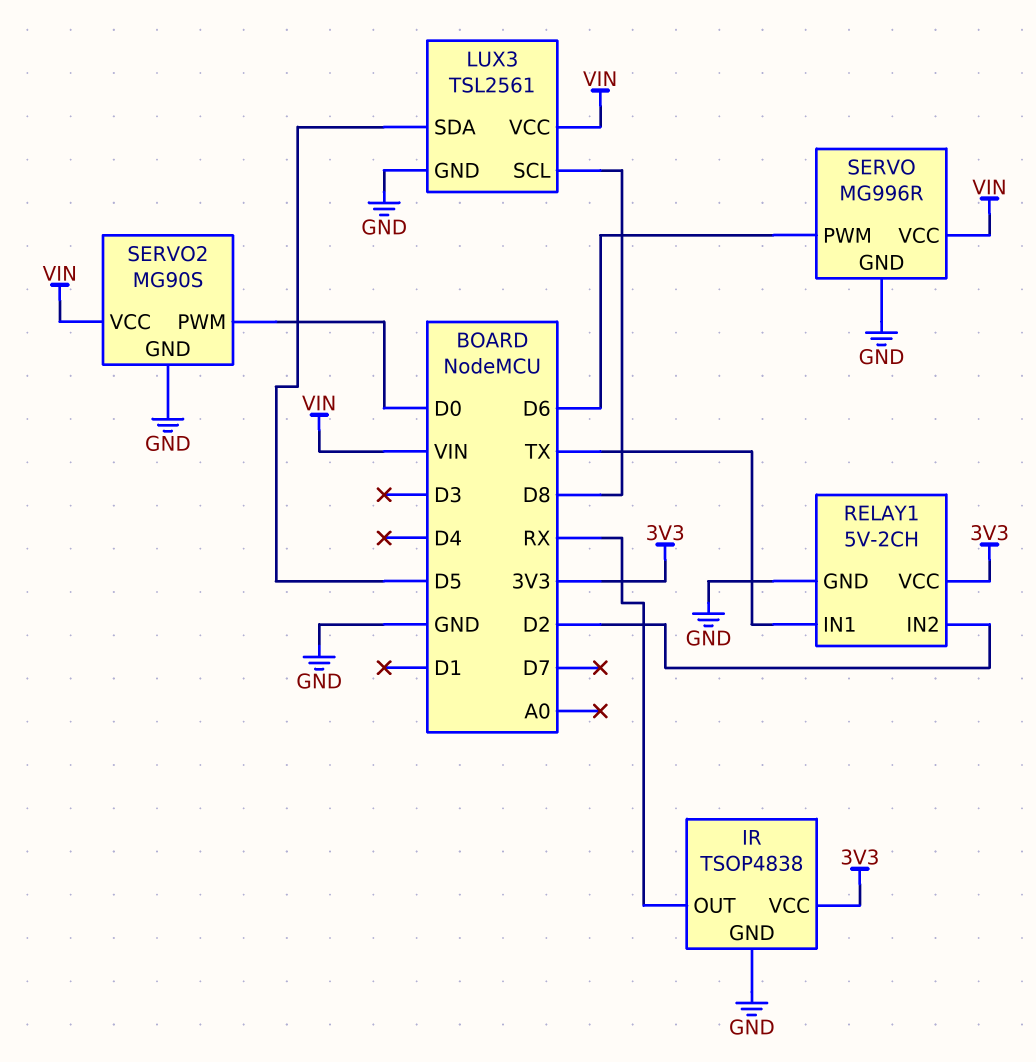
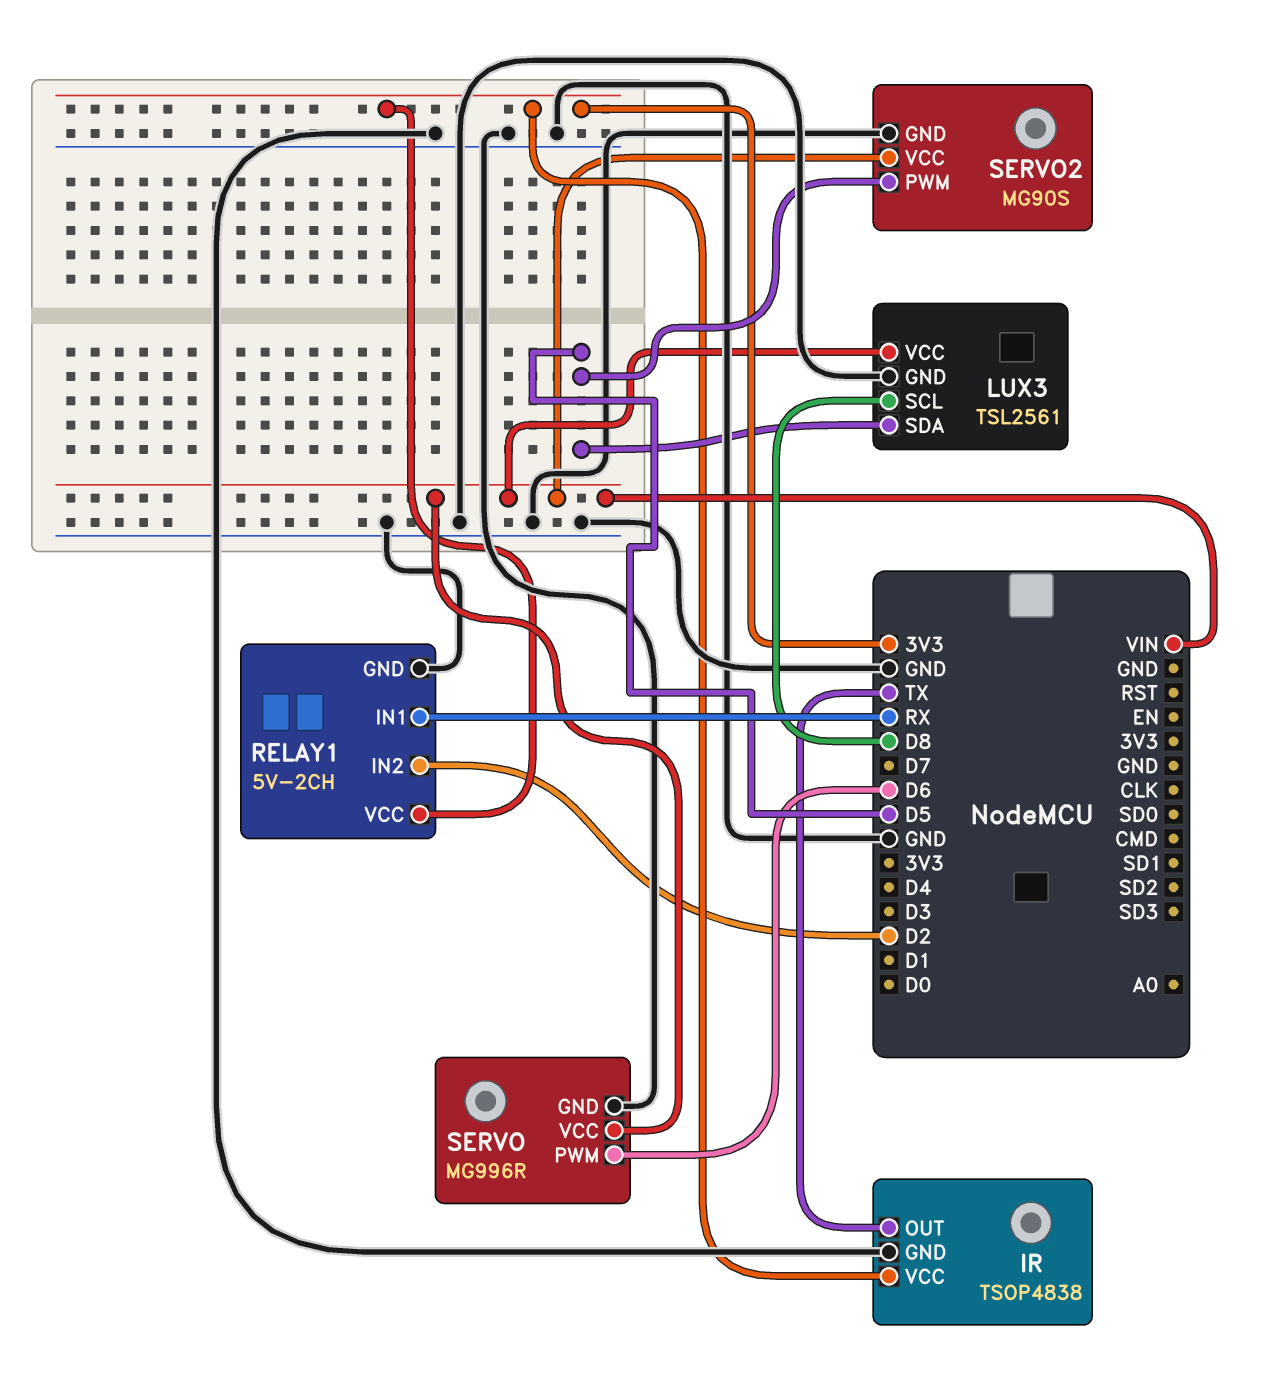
IR pin OUT: RX -> TX
RELAY1 pin IN1: TX -> RX
SERVO2 pin PWM: D0 -> D5

